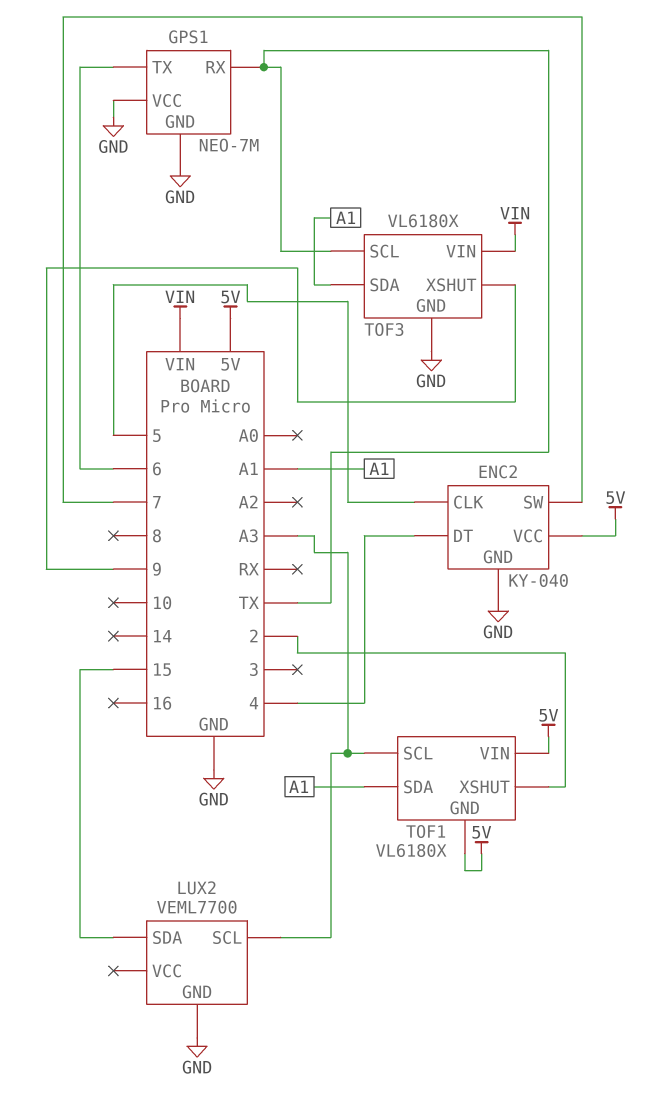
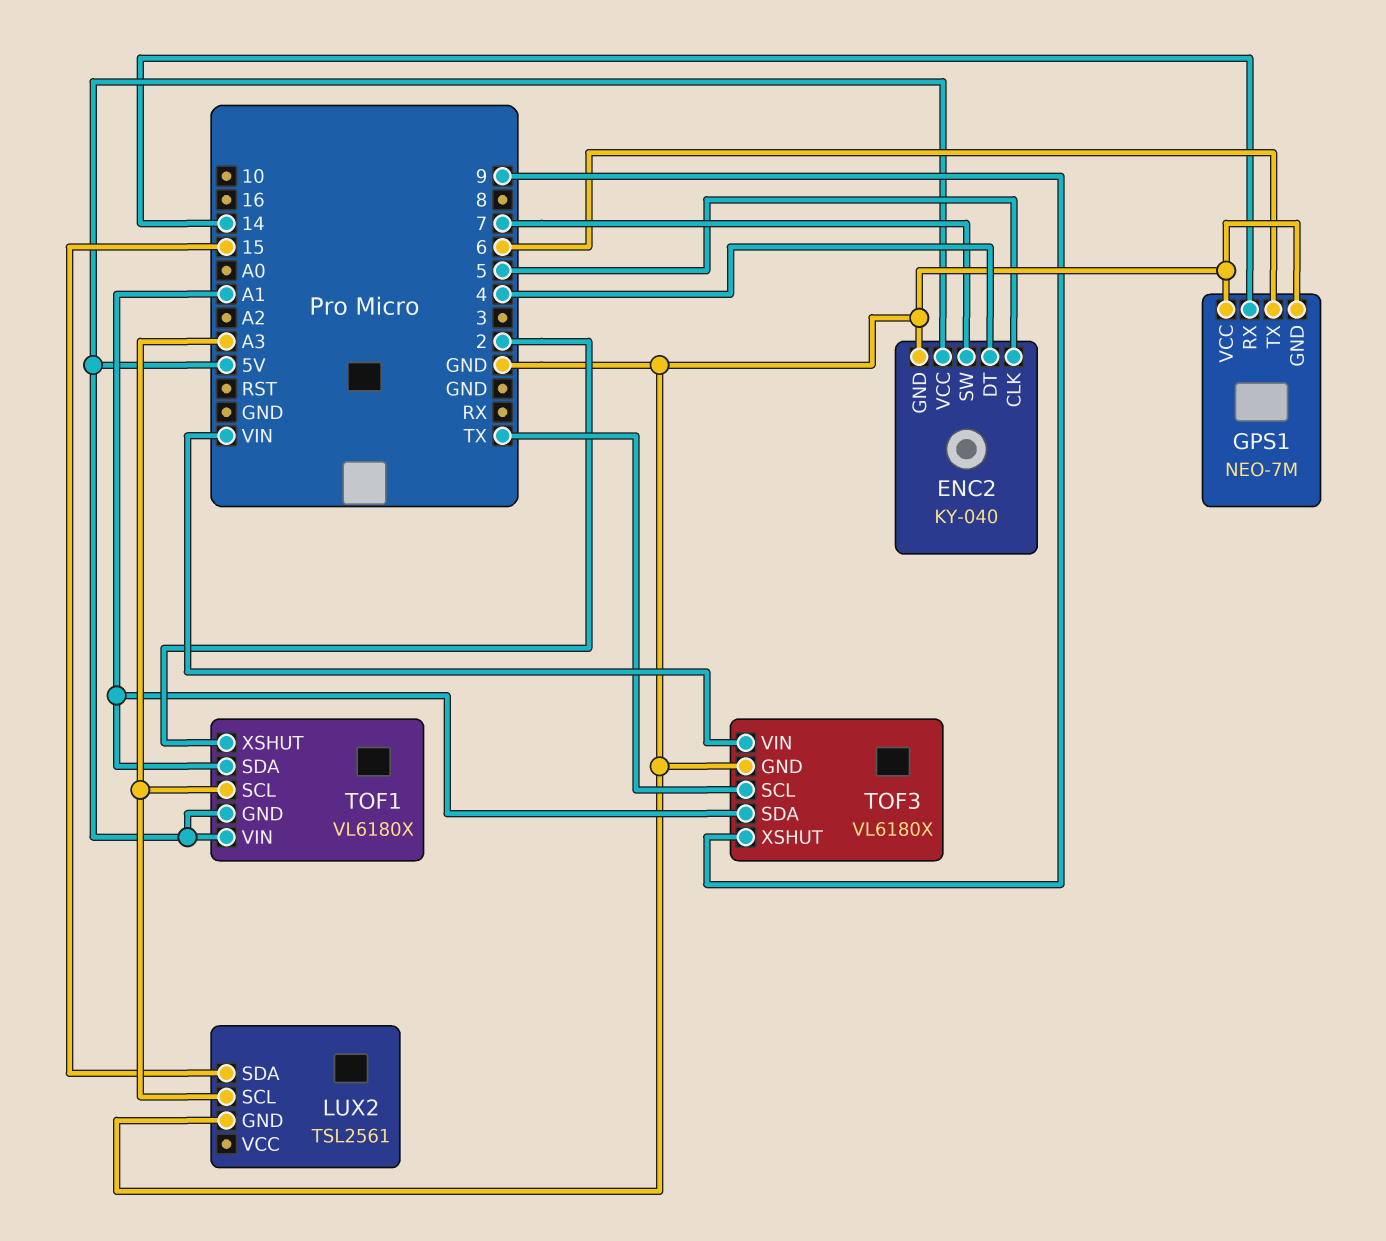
GPS1 pin RX: TX -> 14
LUX2: VEML7700 -> TSL2561

